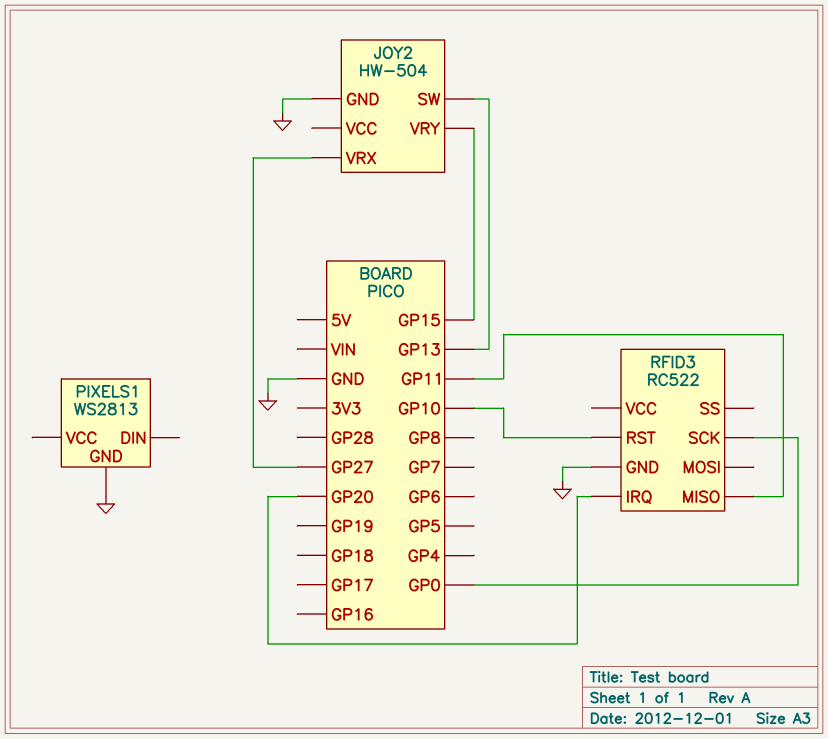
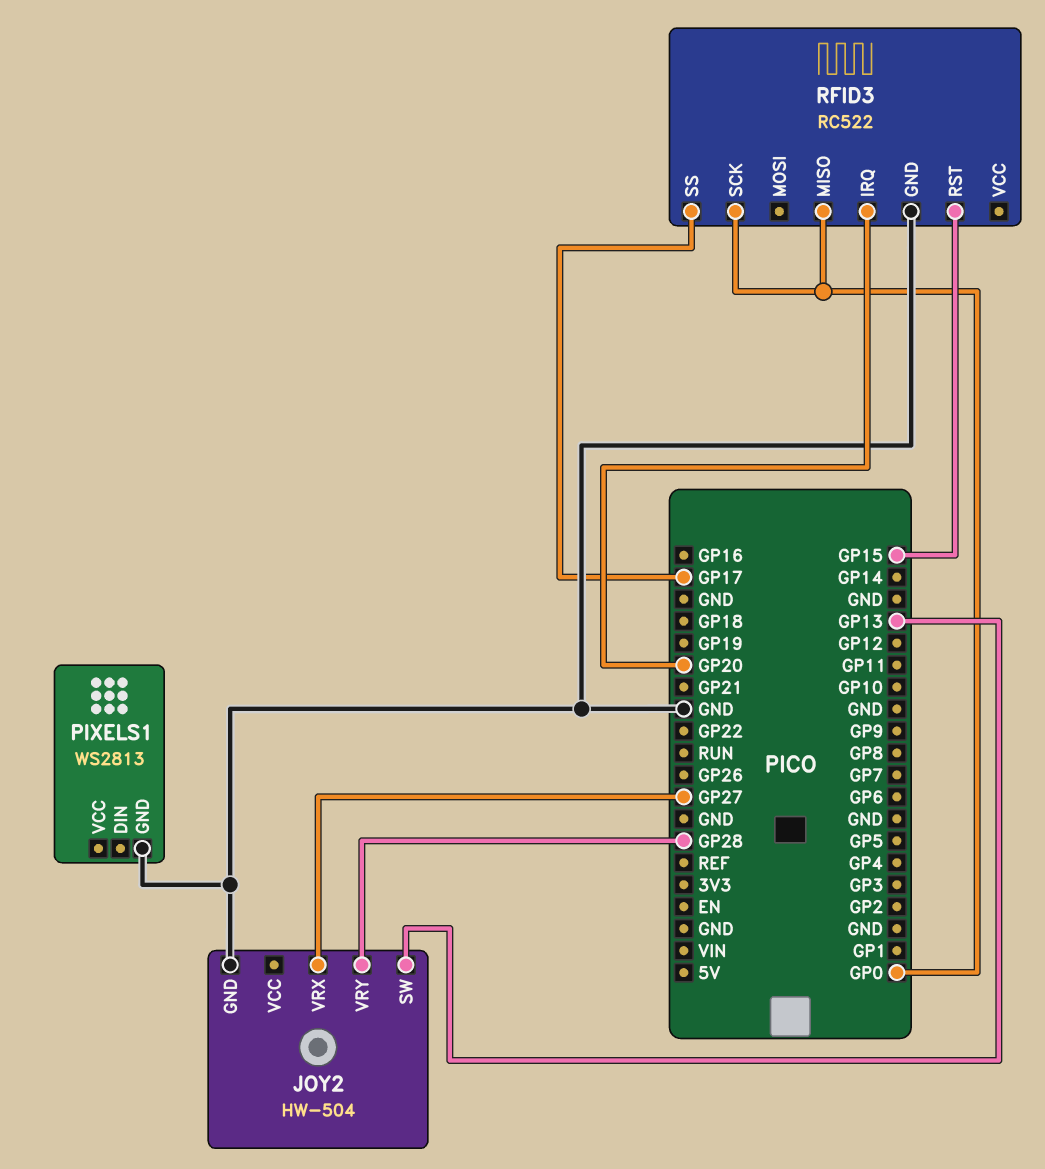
JOY2 pin VRY: GP15 -> GP28
RFID3 pin MISO: GP11 -> GP0
RFID3 pin RST: GP10 -> GP15
RFID3 pin SS: none -> GP17

